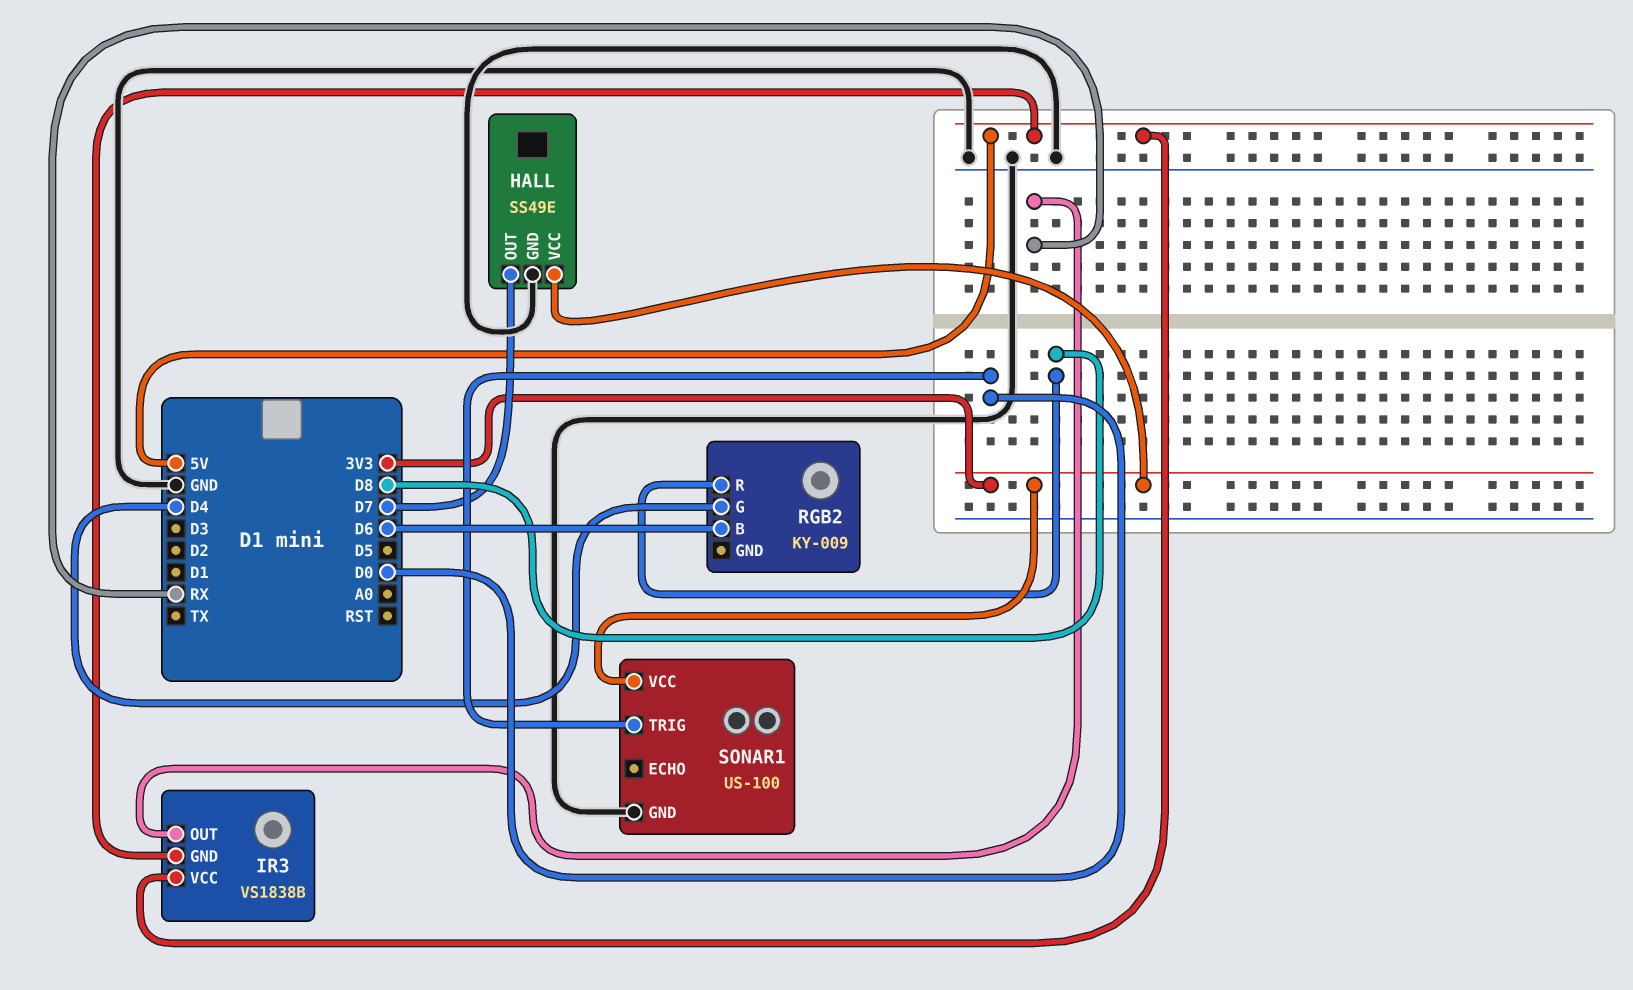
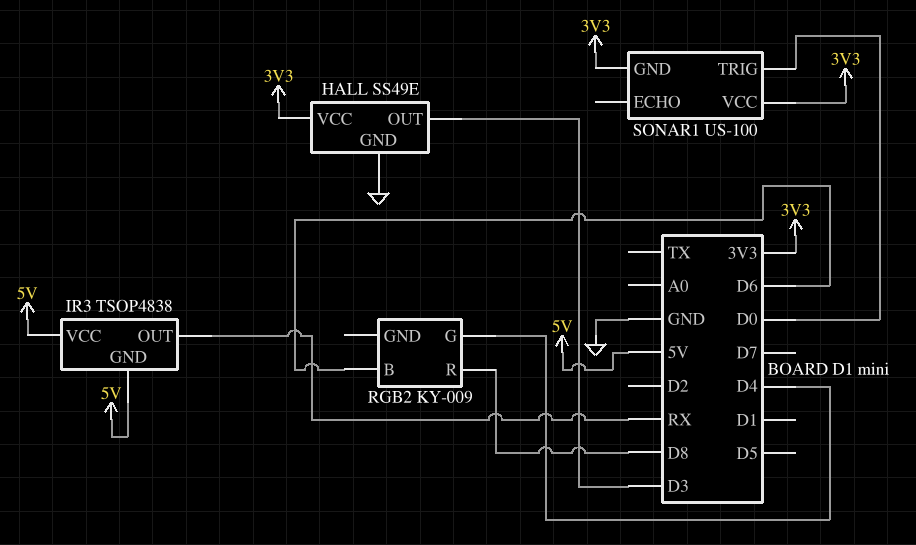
HALL pin OUT: D7 -> D3
IR3: VS1838B -> TSOP4838
SONAR1 pin GND: GND -> 3V3

